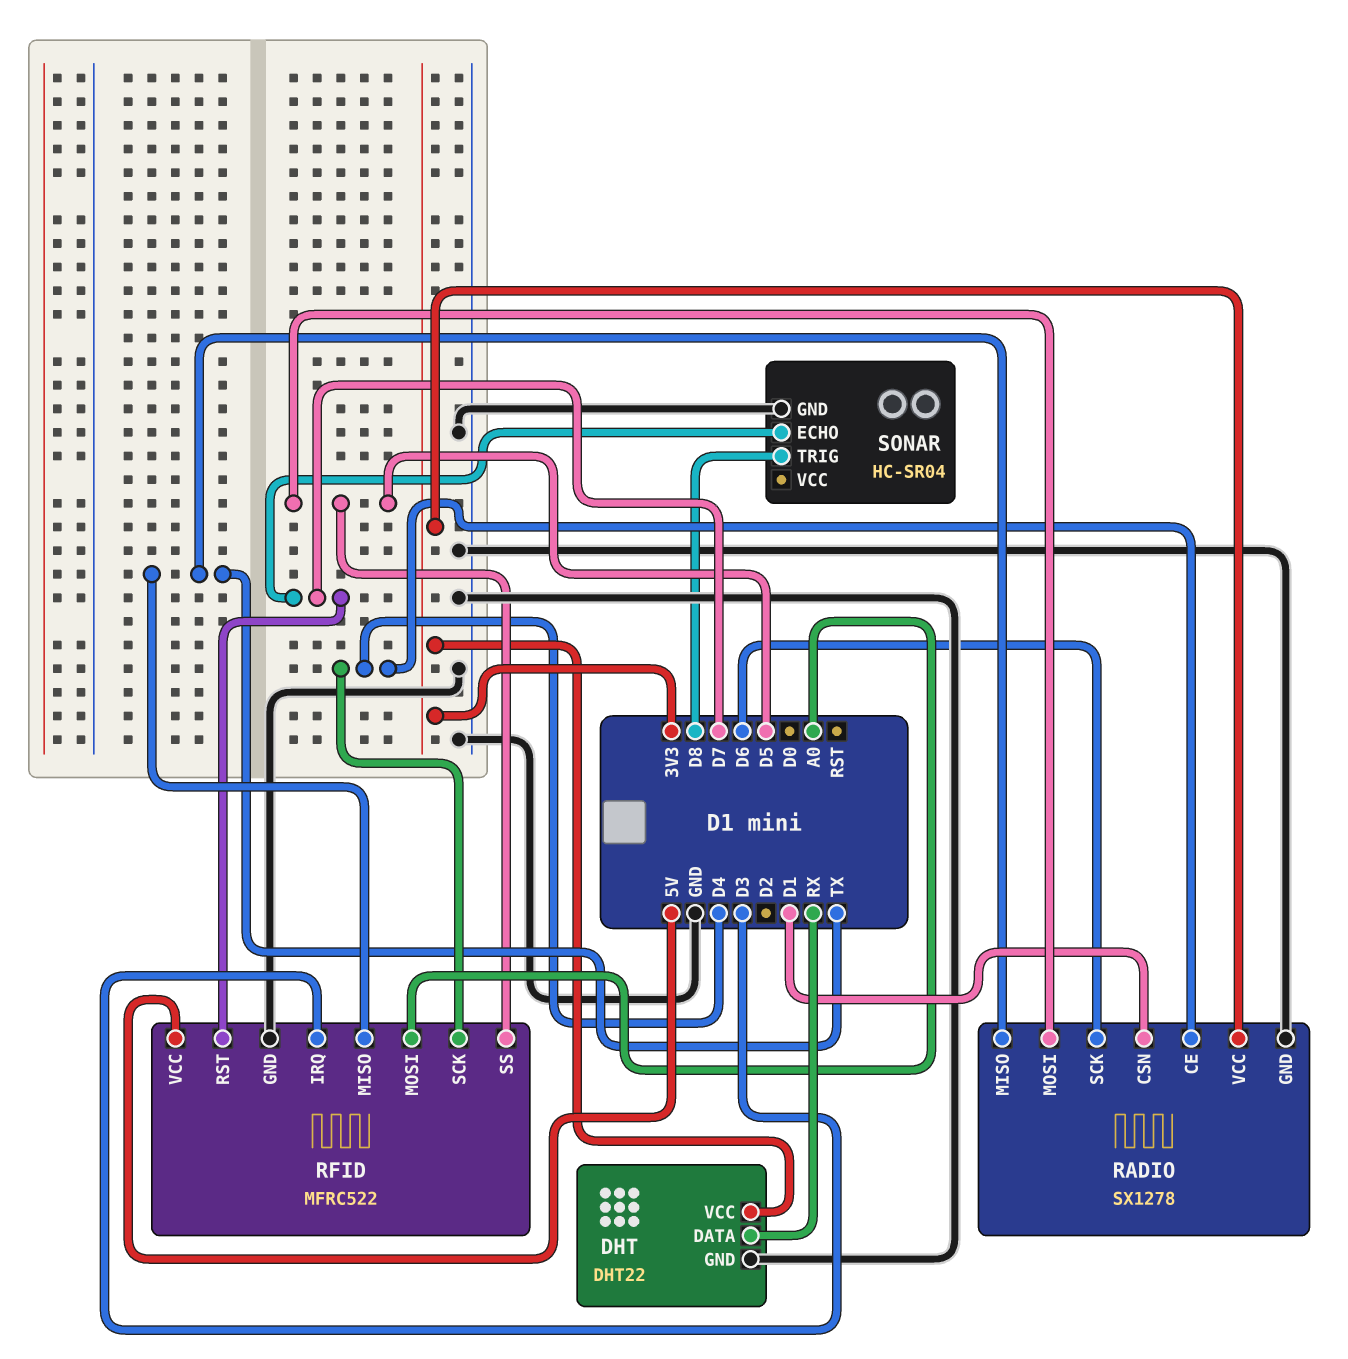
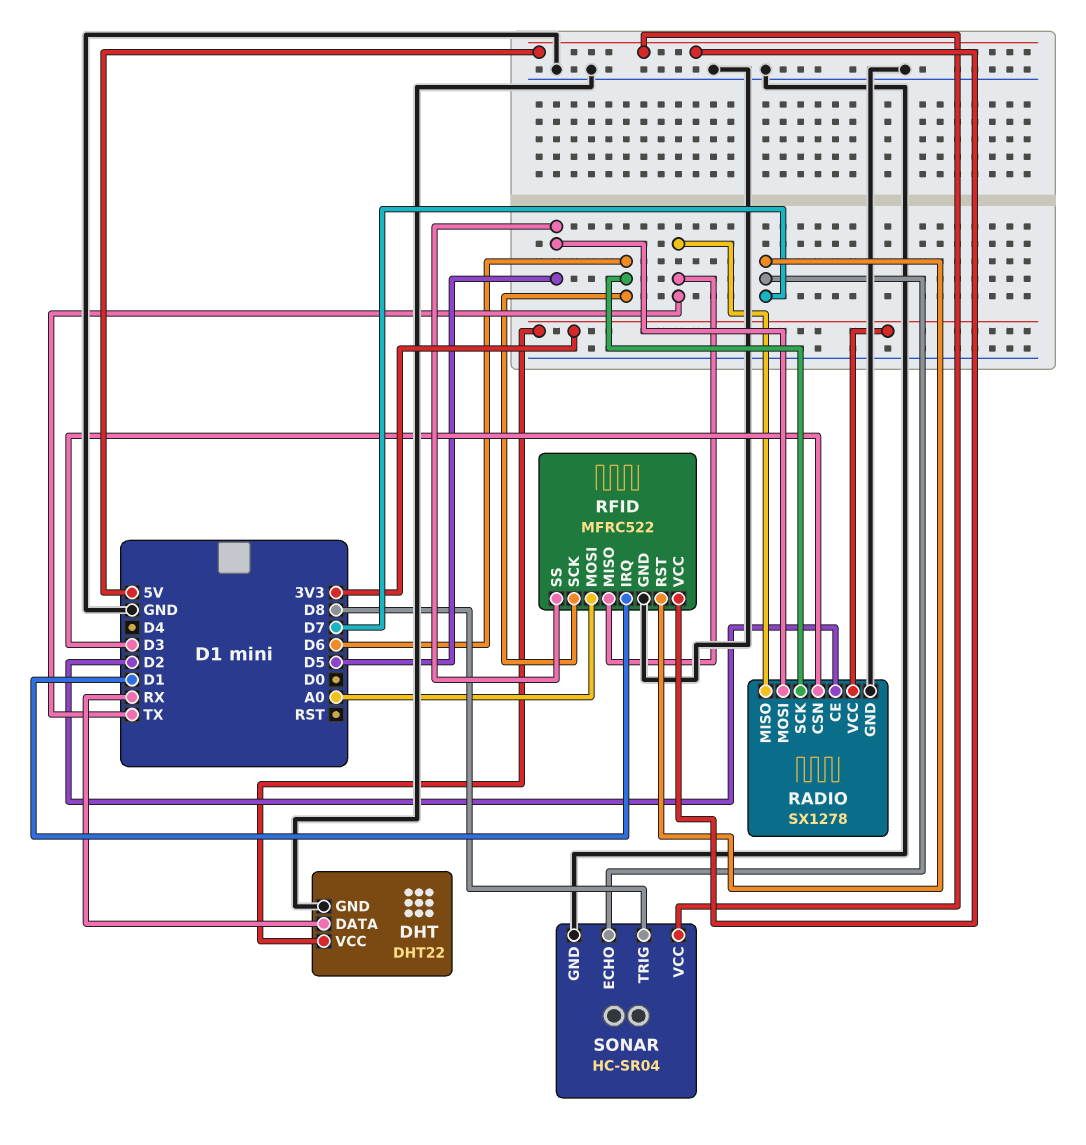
RADIO pin CE: D4 -> D2
RADIO pin CSN: D1 -> D3
RFID pin IRQ: D3 -> D1
RFID pin SCK: D4 -> D6
SONAR pin VCC: none -> 5V

